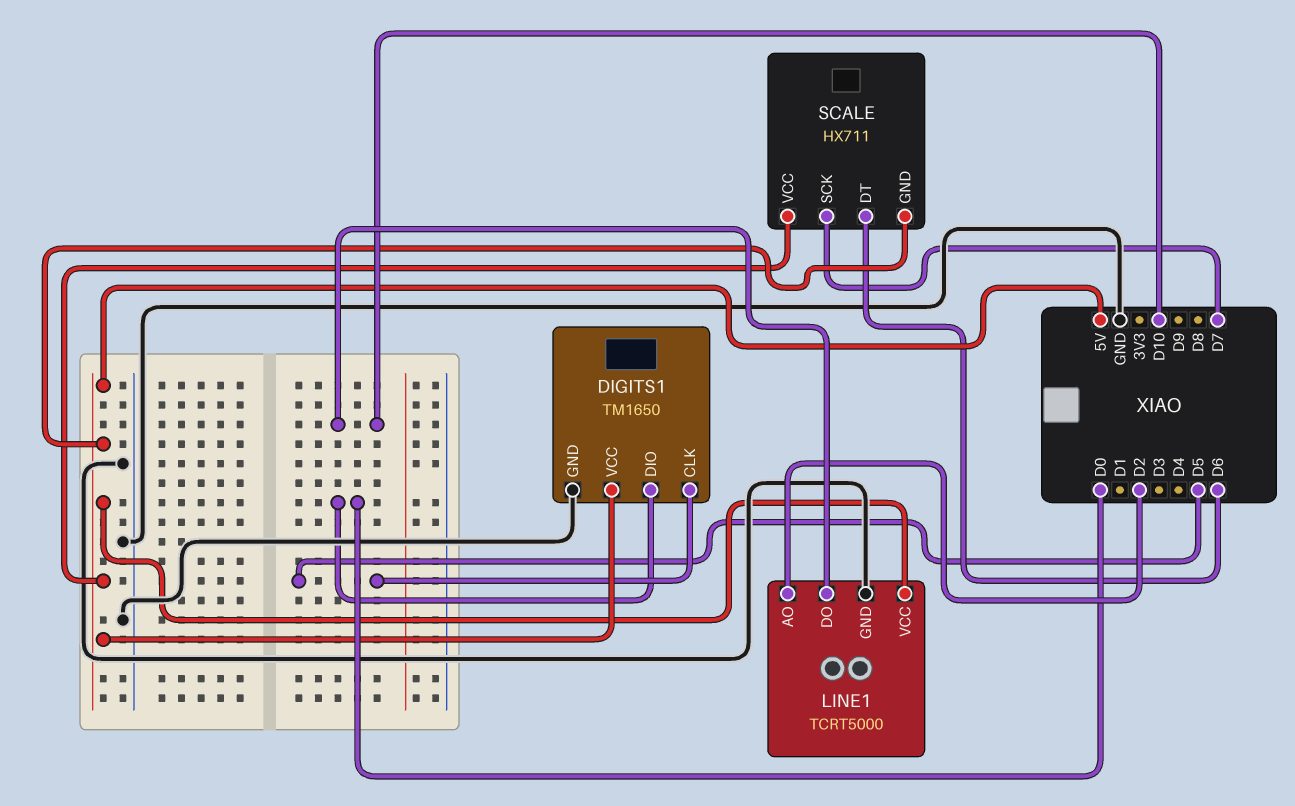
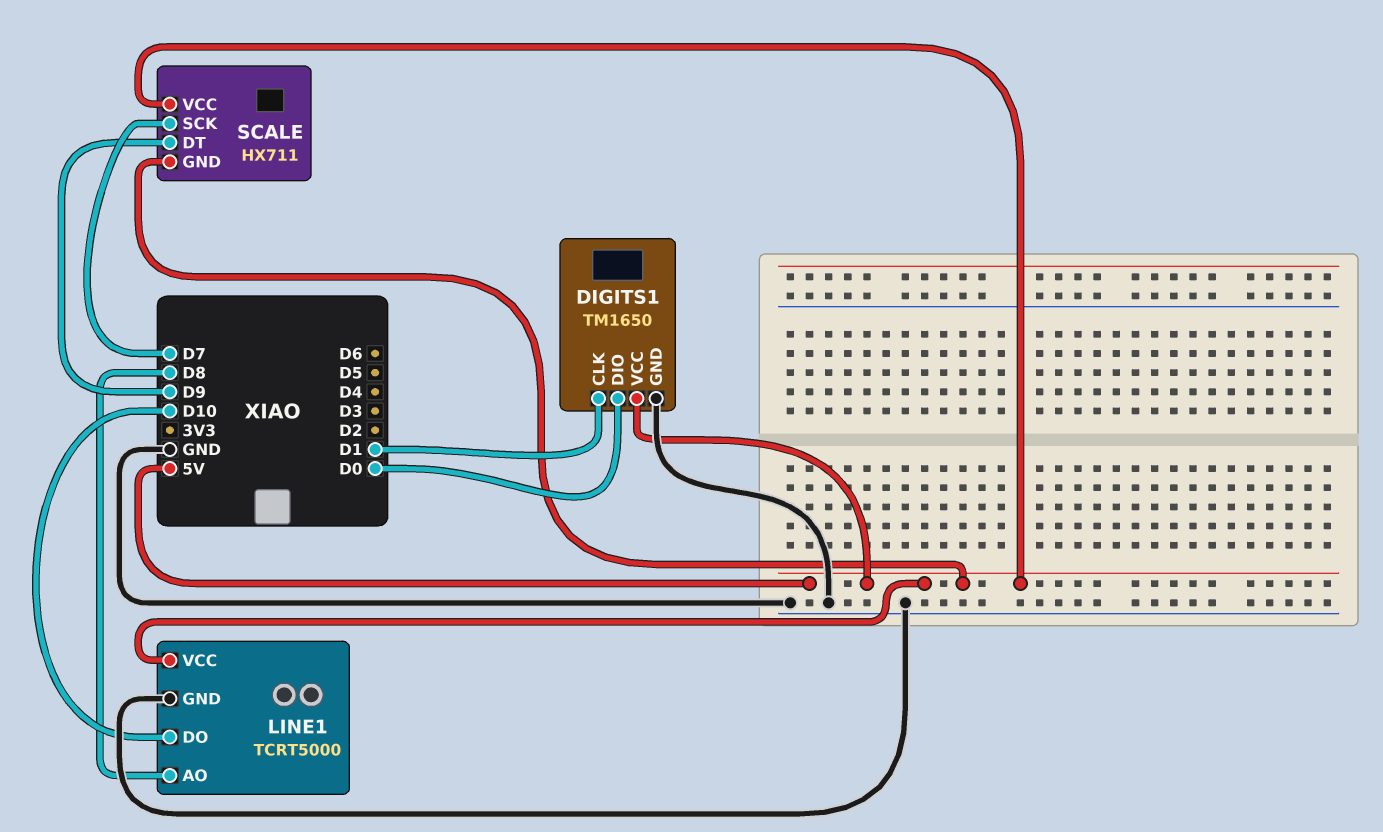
DIGITS1 pin CLK: D5 -> D1
LINE1 pin AO: D2 -> D8
SCALE pin DT: D6 -> D9

